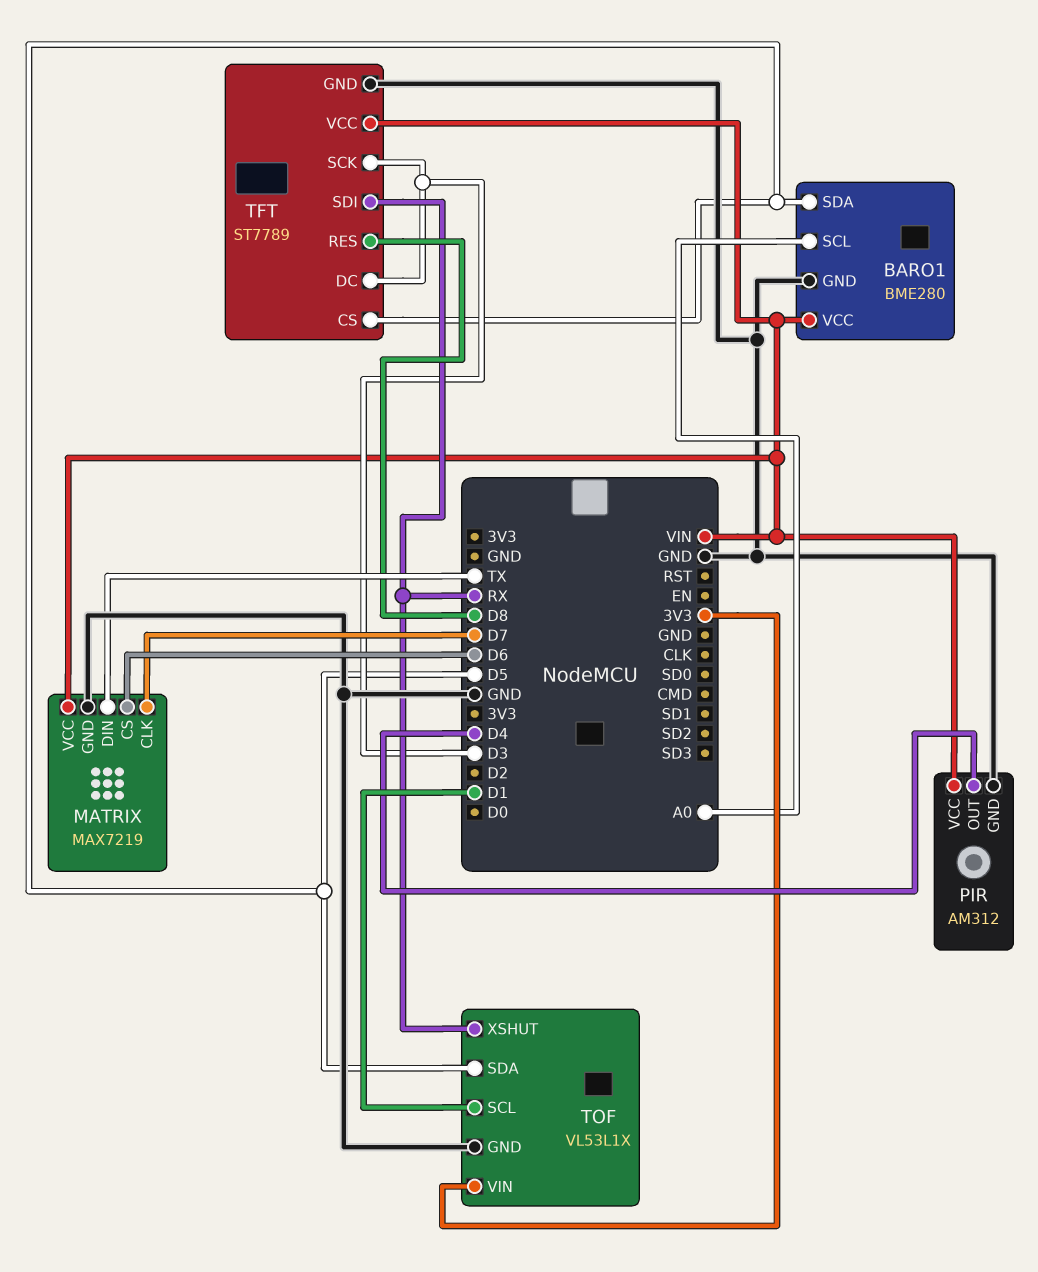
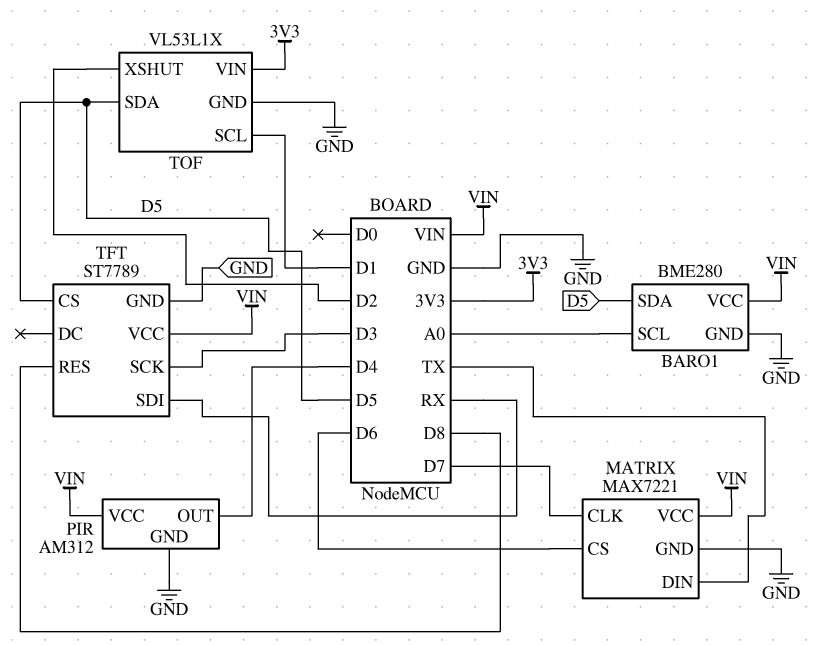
MATRIX: MAX7219 -> MAX7221
TFT pin DC: D3 -> none
TOF pin XSHUT: RX -> D2

